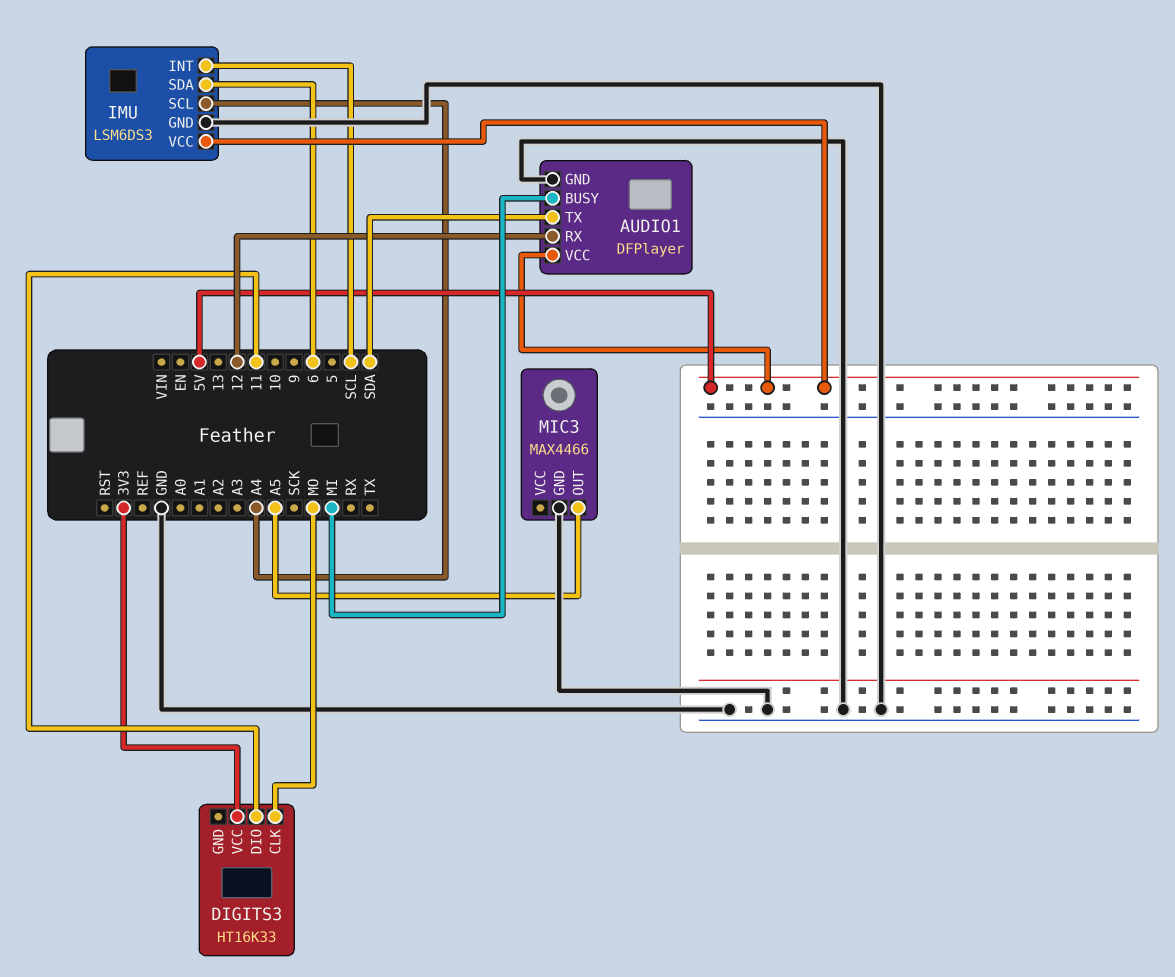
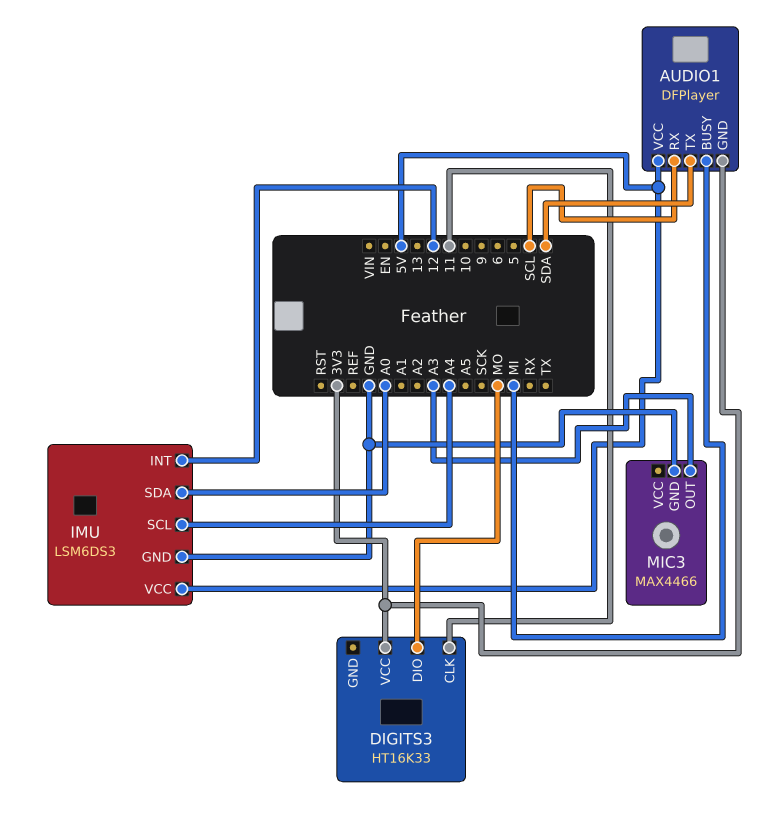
AUDIO1 pin GND: GND -> 3V3
AUDIO1 pin RX: 12 -> SCL
DIGITS3 pin CLK: MO -> 11
DIGITS3 pin DIO: 11 -> MO
IMU pin INT: SCL -> 12
IMU pin SDA: 6 -> A0
MIC3 pin OUT: A5 -> A3

